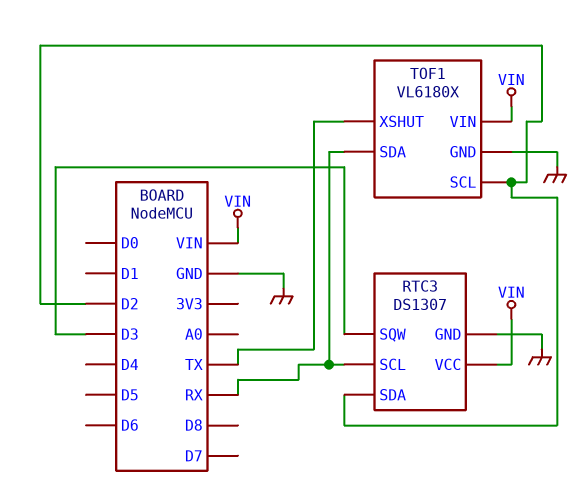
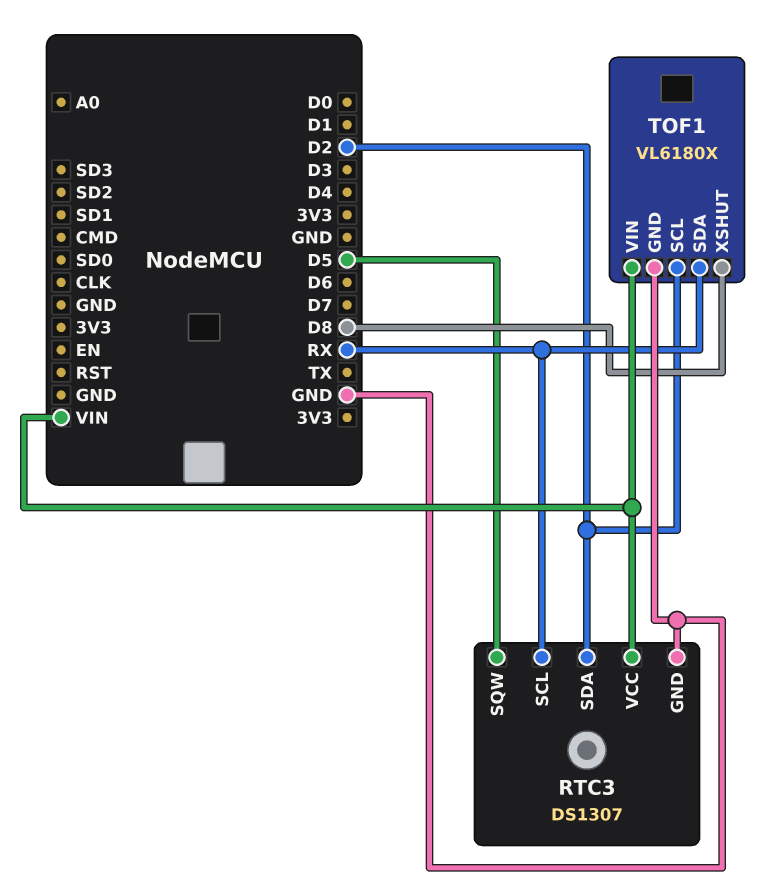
RTC3 pin SQW: D3 -> D5
TOF1 pin XSHUT: TX -> D8

